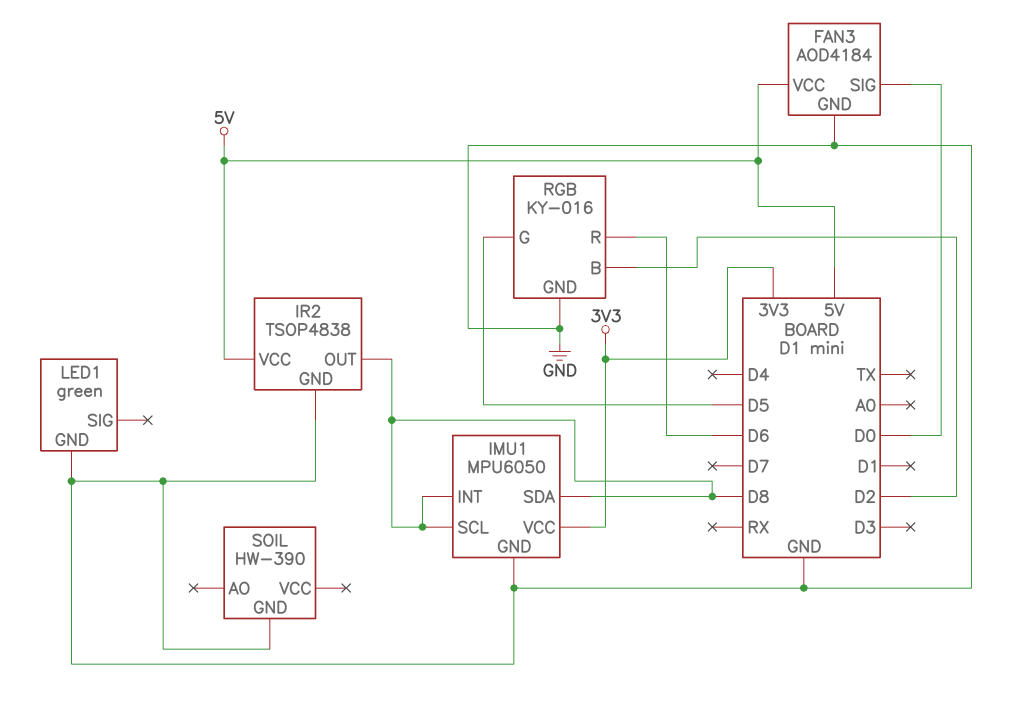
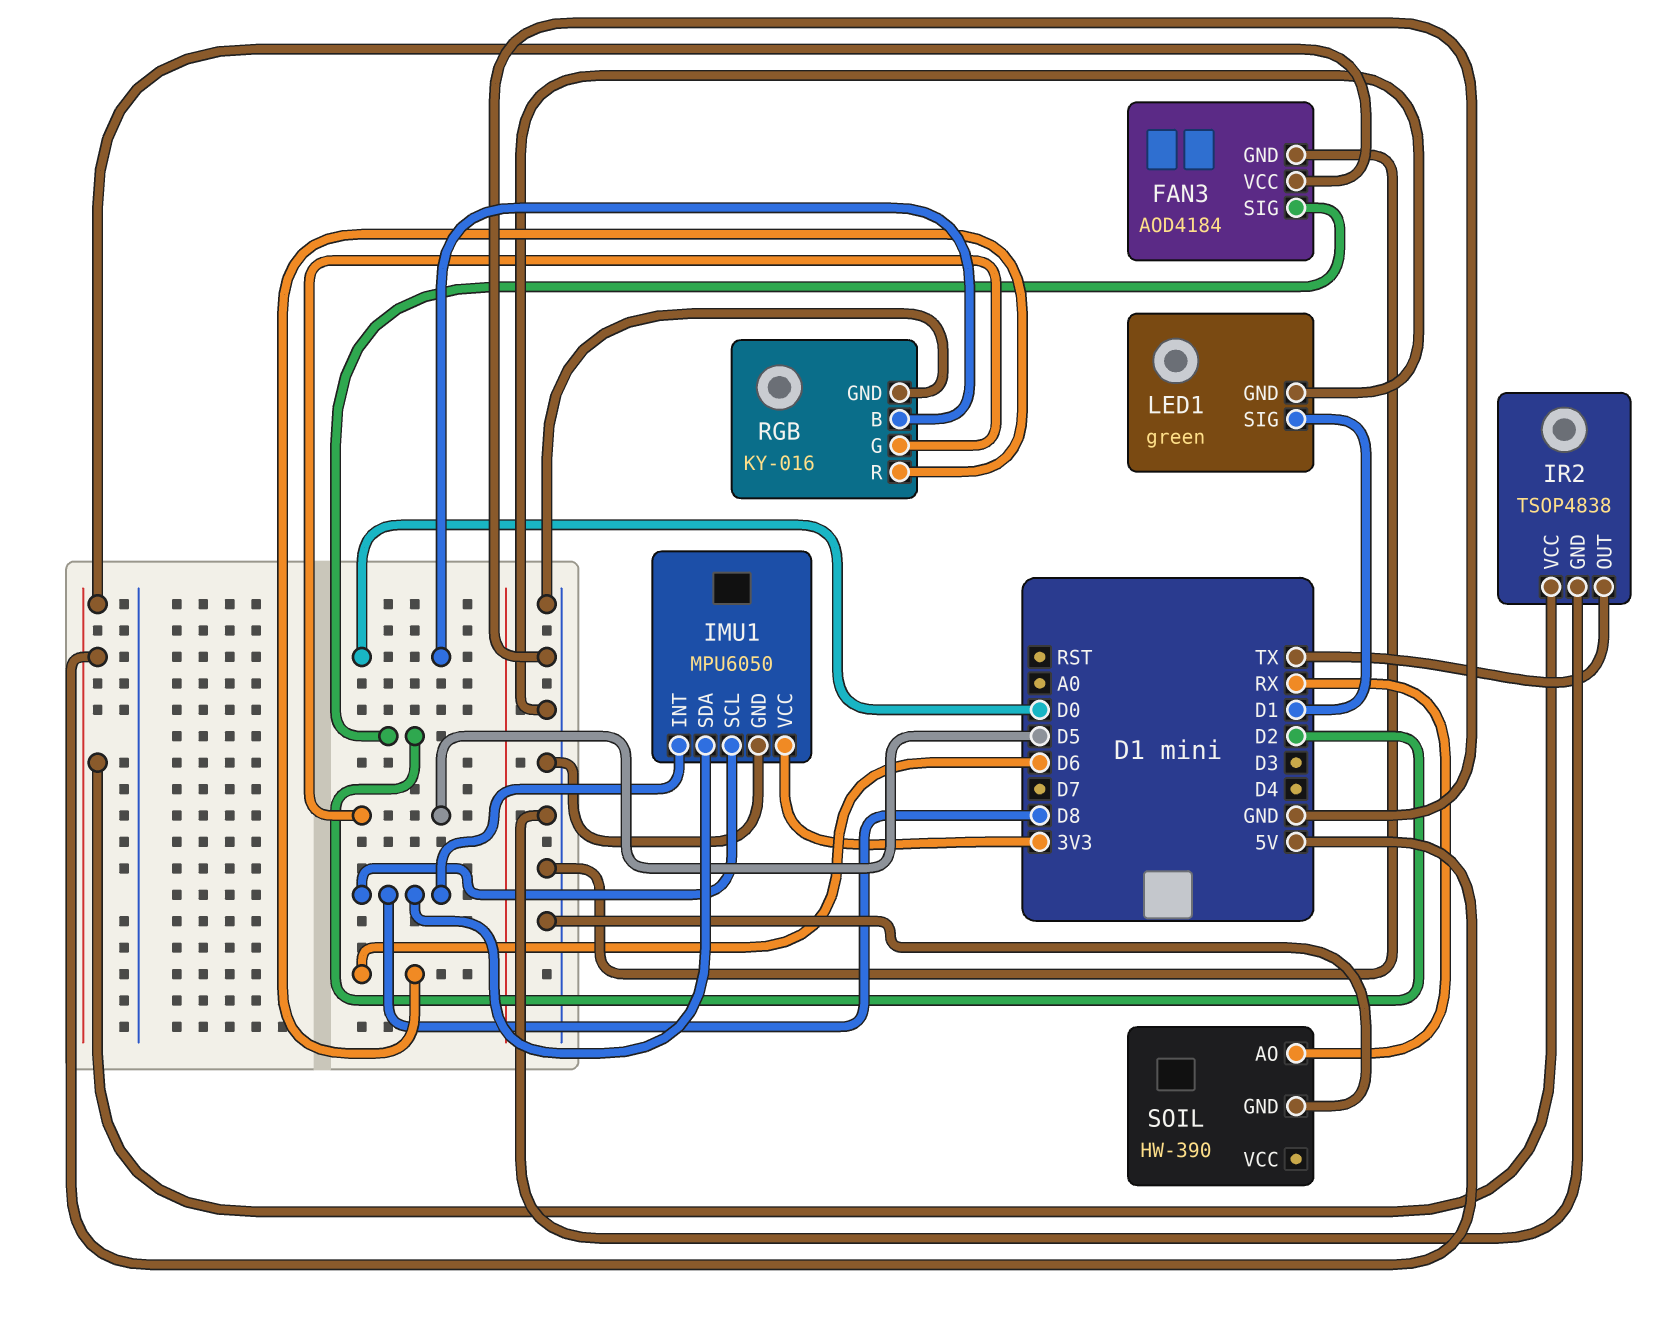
FAN3 pin SIG: D0 -> D2
IR2 pin OUT: D8 -> TX
LED1 pin SIG: none -> D1
RGB pin B: D2 -> D0
SOIL pin AO: none -> RX

